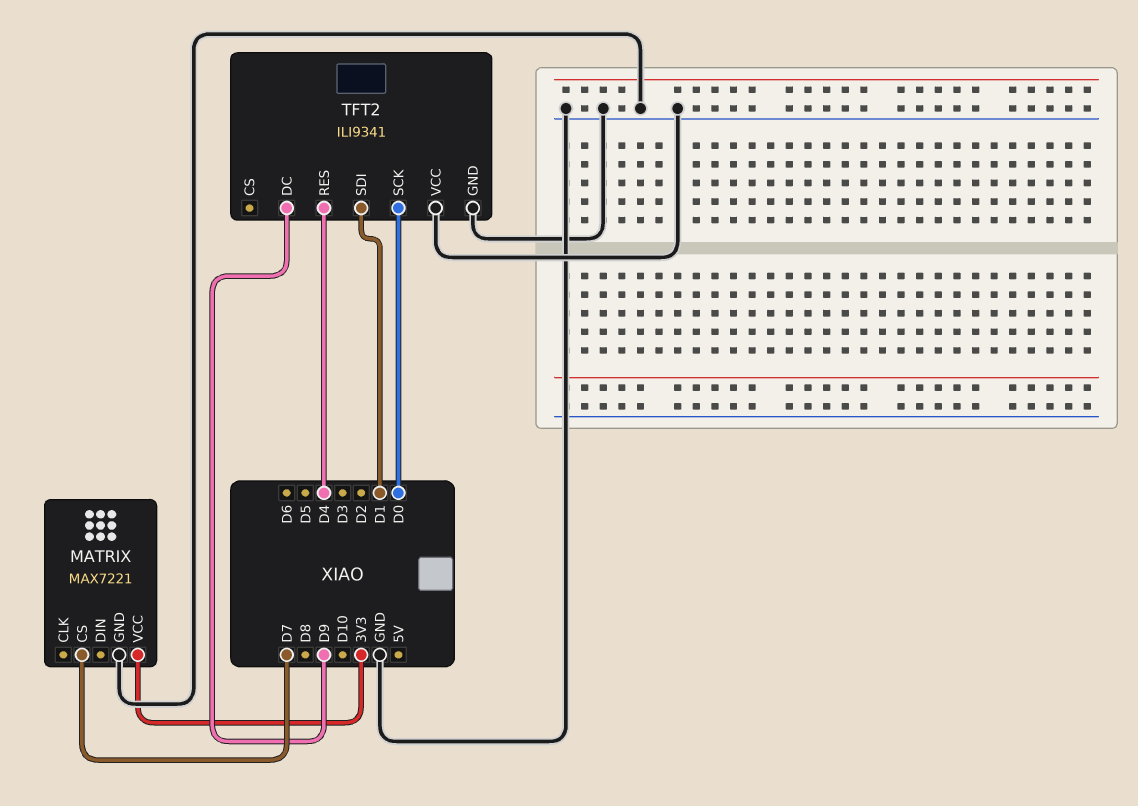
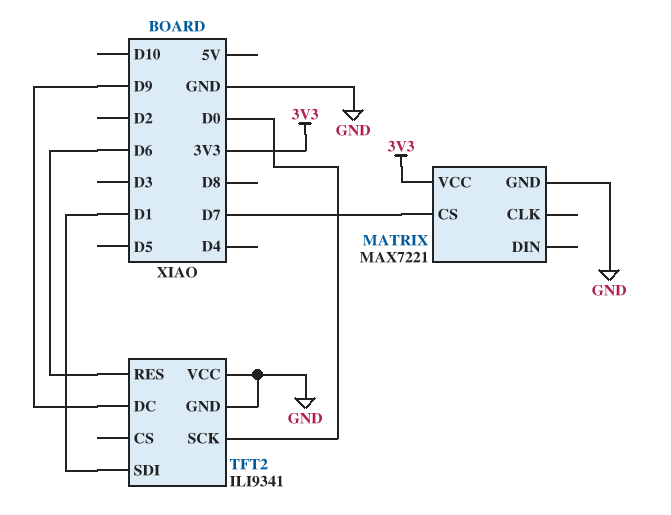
TFT2 pin RES: D4 -> D6

